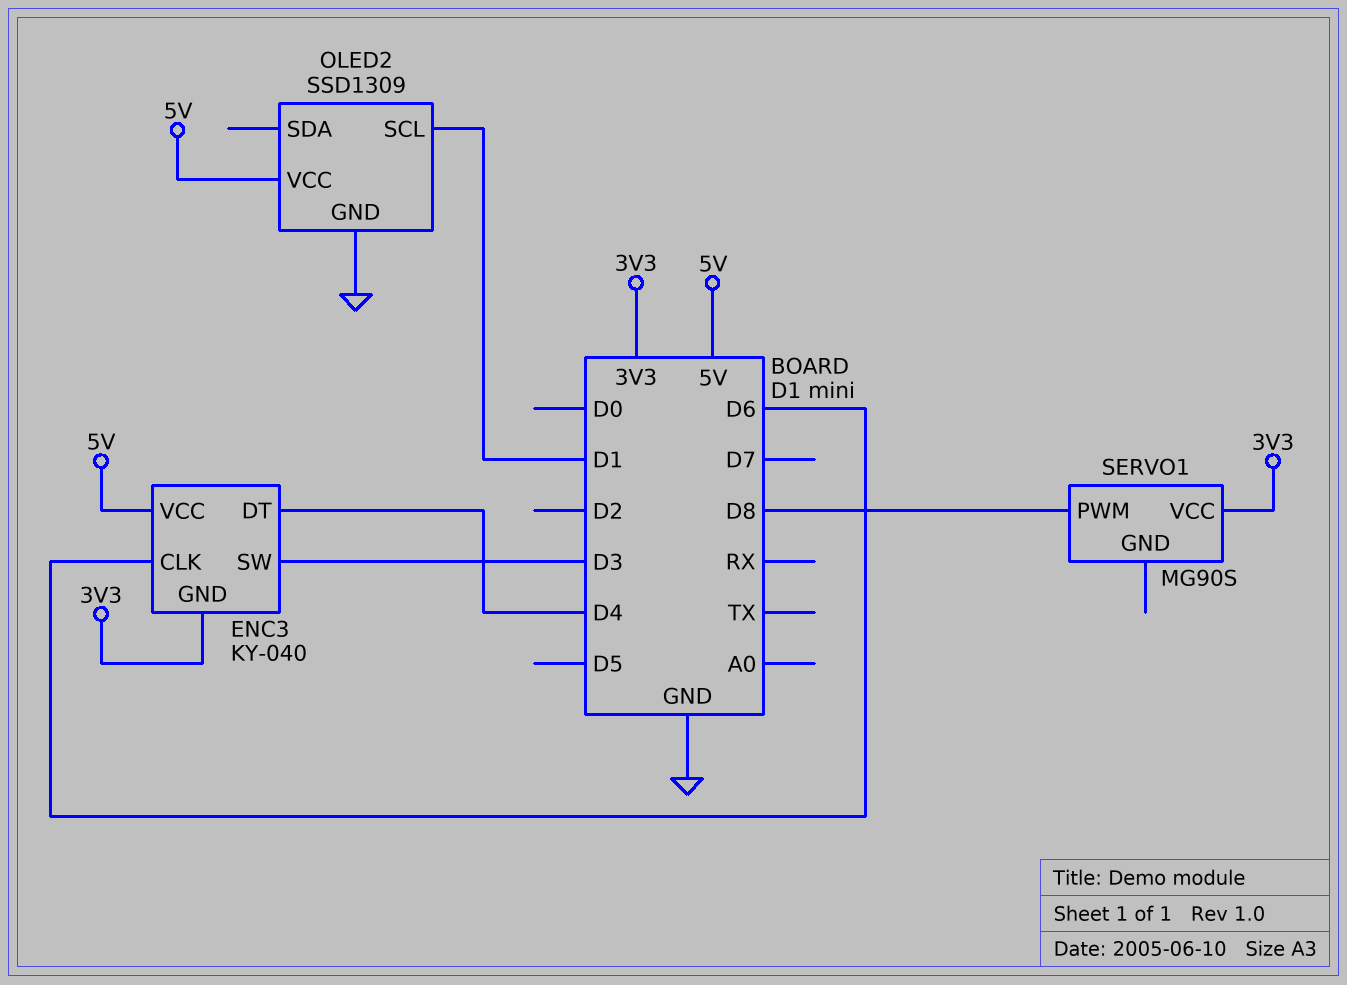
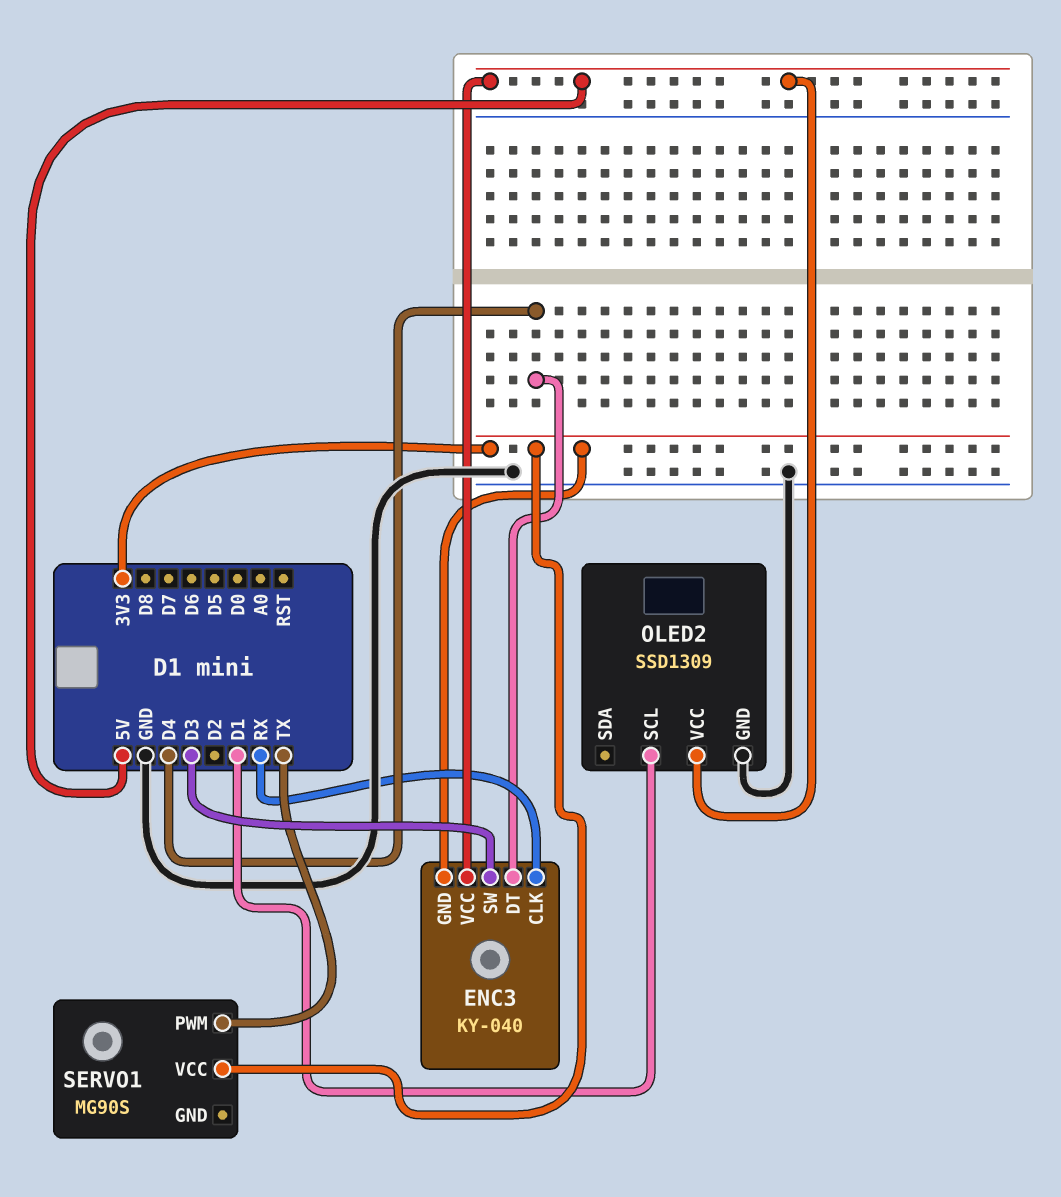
ENC3 pin CLK: D6 -> RX
SERVO1 pin PWM: D8 -> TX

